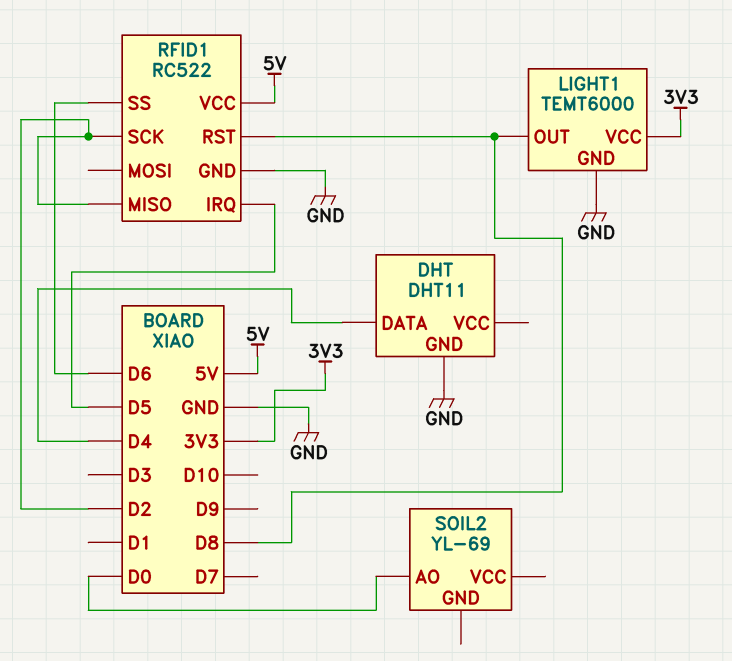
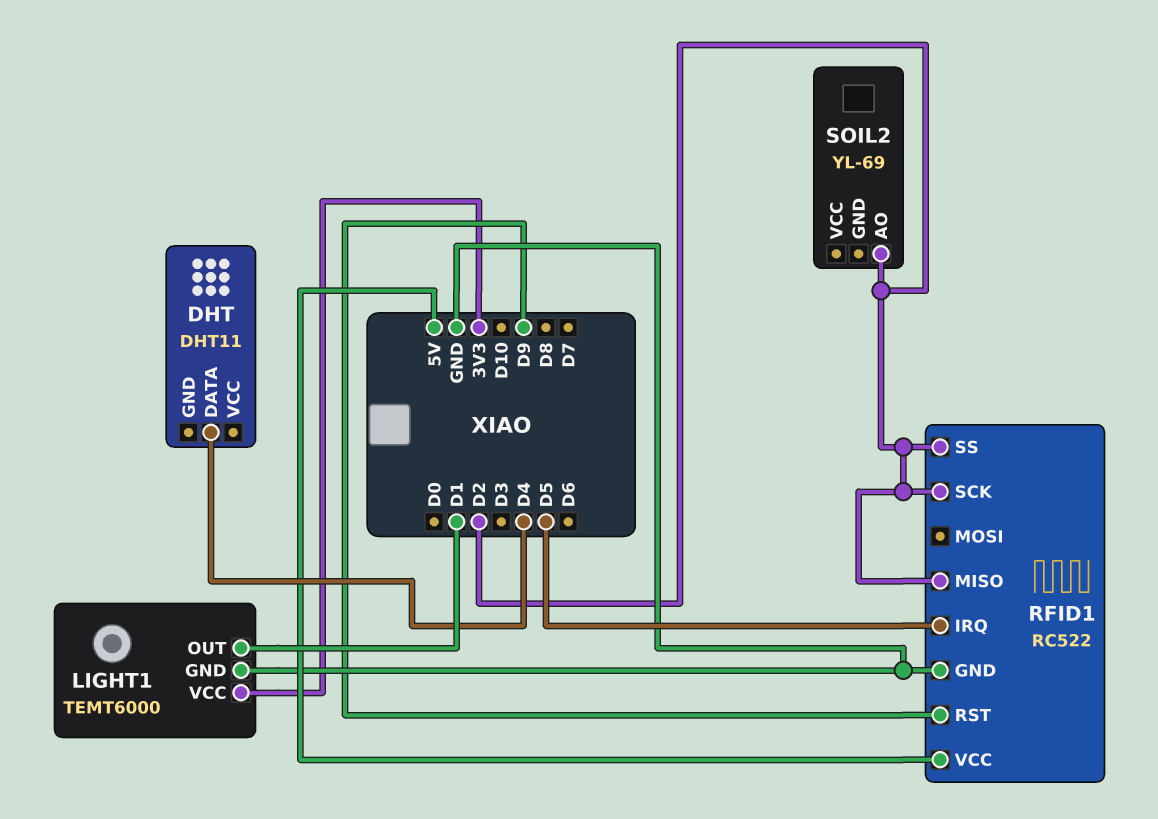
DHT pin GND: GND -> none
LIGHT1 pin OUT: D8 -> D1
RFID1 pin RST: D8 -> D9
RFID1 pin SS: D6 -> D2
SOIL2 pin AO: D0 -> D2

